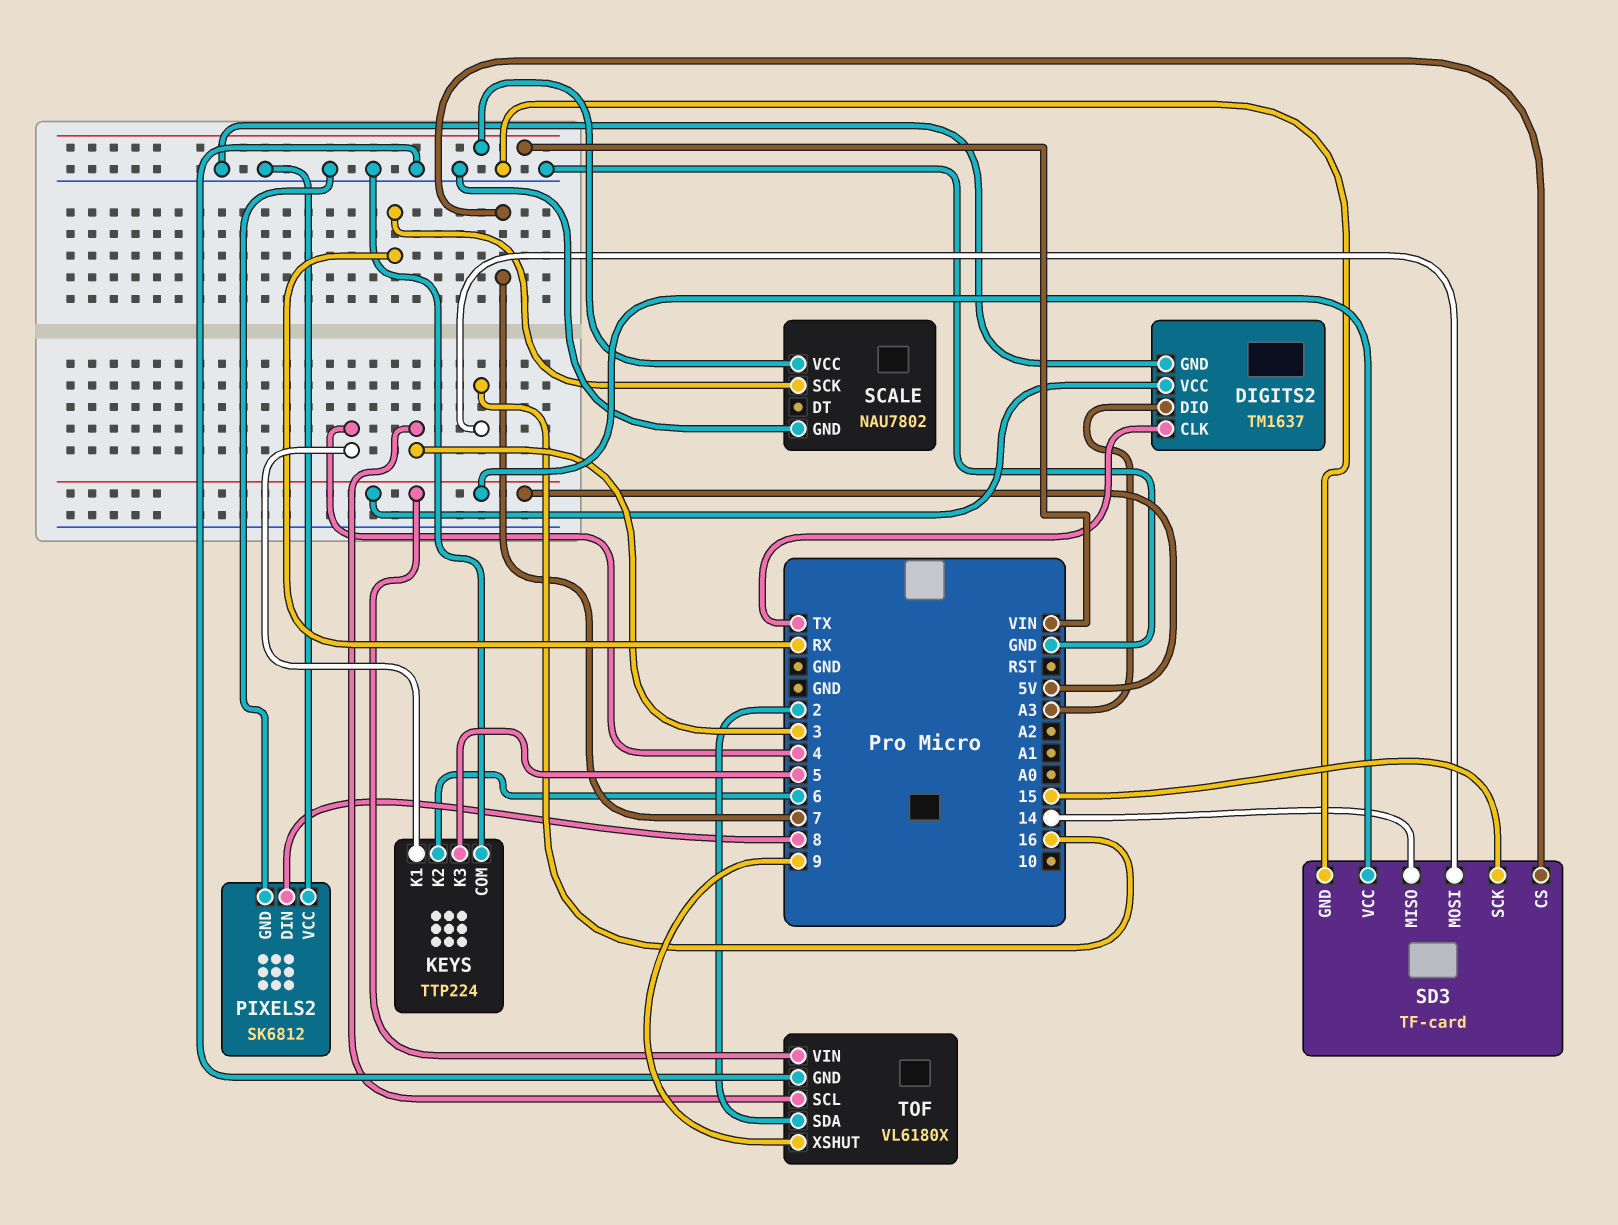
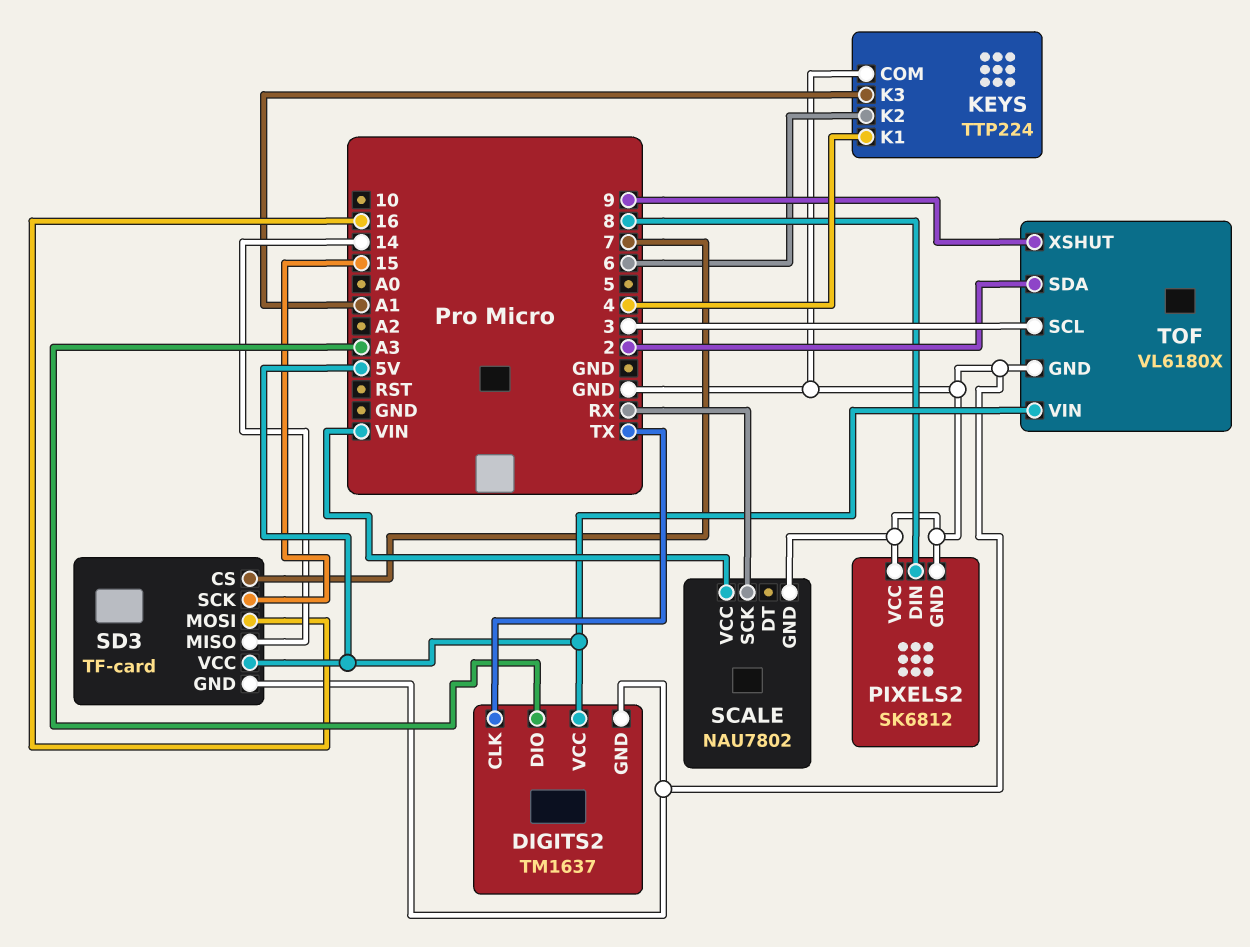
KEYS pin K3: 5 -> A1

